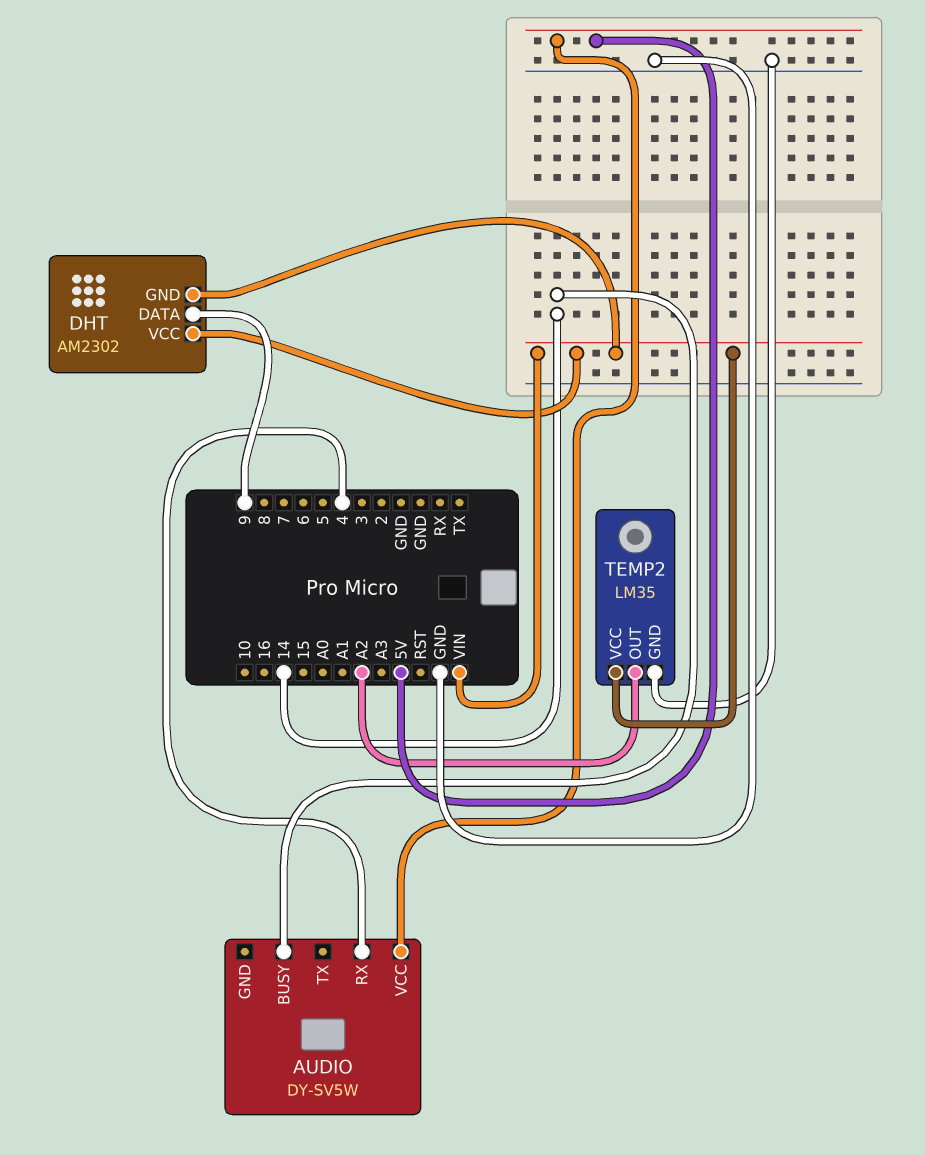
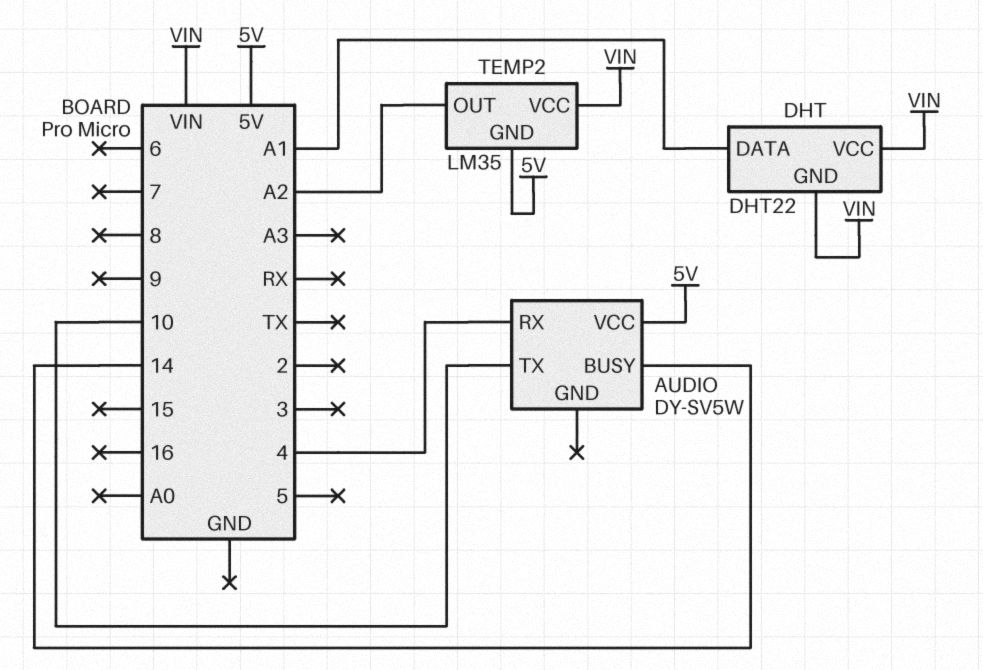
AUDIO pin TX: none -> 10
DHT: AM2302 -> DHT22
DHT pin DATA: 9 -> A1
TEMP2 pin GND: GND -> 5V

